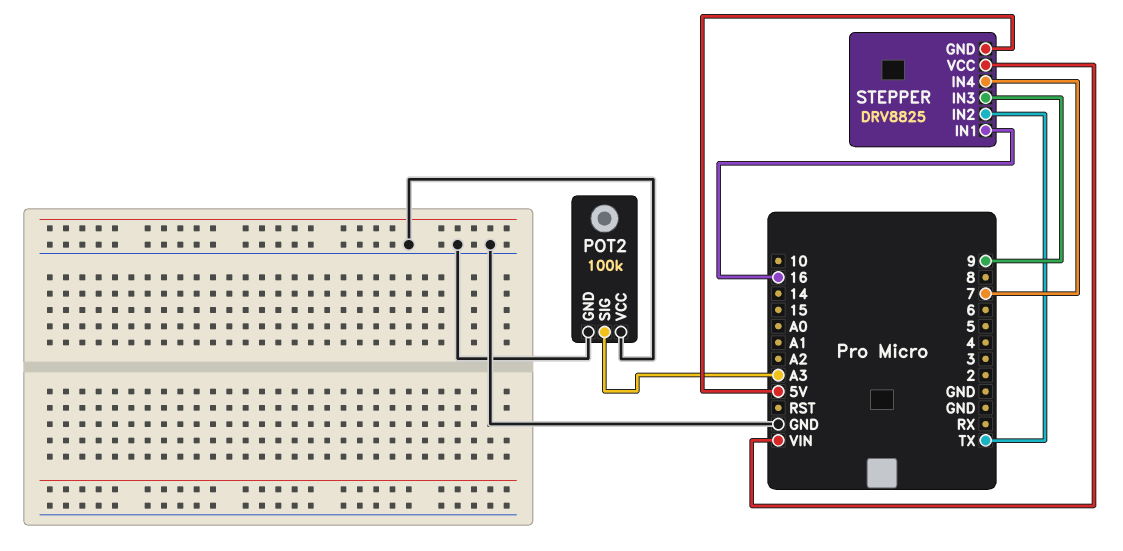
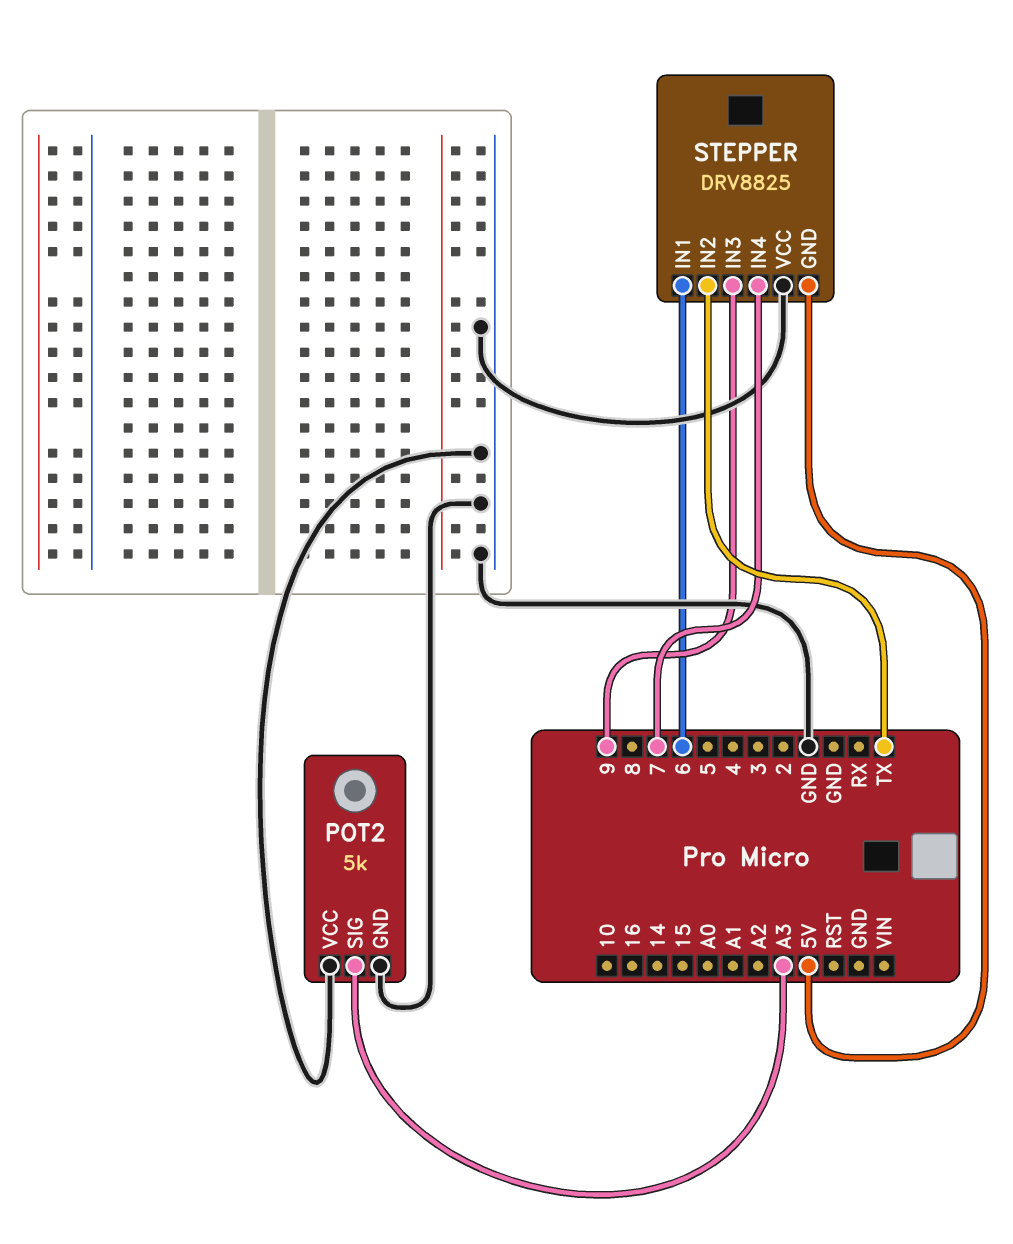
POT2: 100k -> 5k
STEPPER pin IN1: 16 -> 6
STEPPER pin VCC: VIN -> GND

